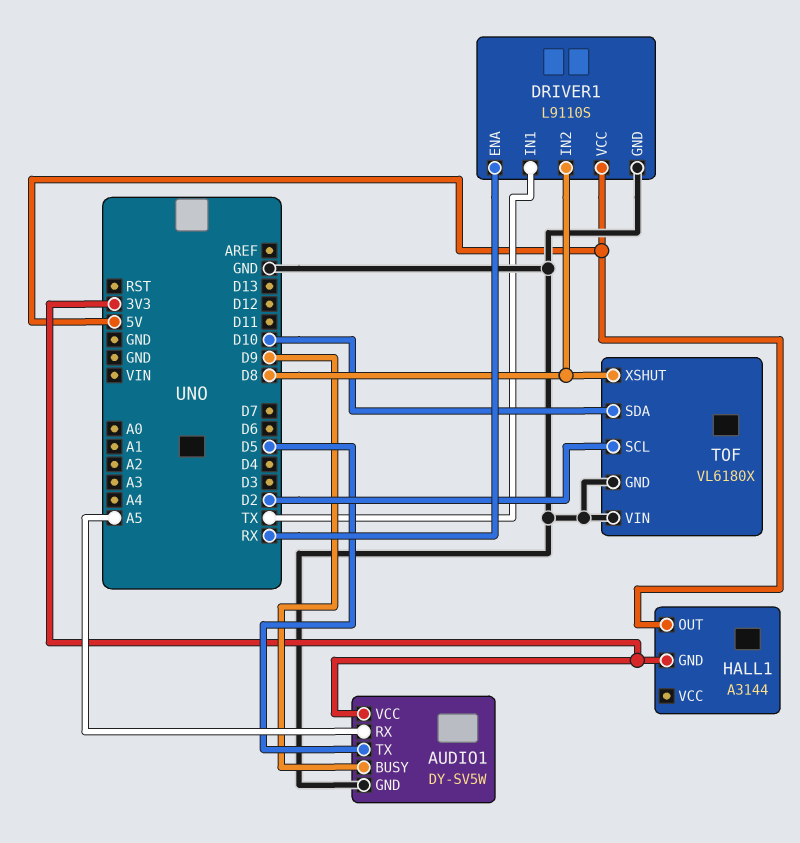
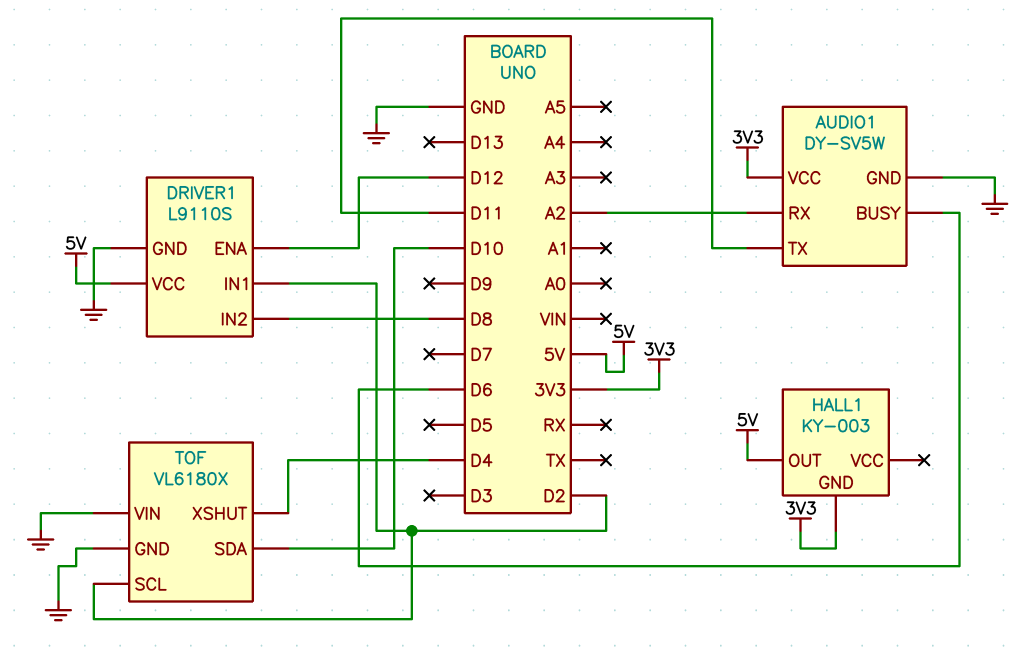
AUDIO1 pin BUSY: D9 -> D6
AUDIO1 pin RX: A5 -> A2
AUDIO1 pin TX: D5 -> D11
DRIVER1 pin ENA: RX -> D12
DRIVER1 pin IN1: TX -> D2
HALL1: A3144 -> KY-003
TOF pin XSHUT: D8 -> D4

